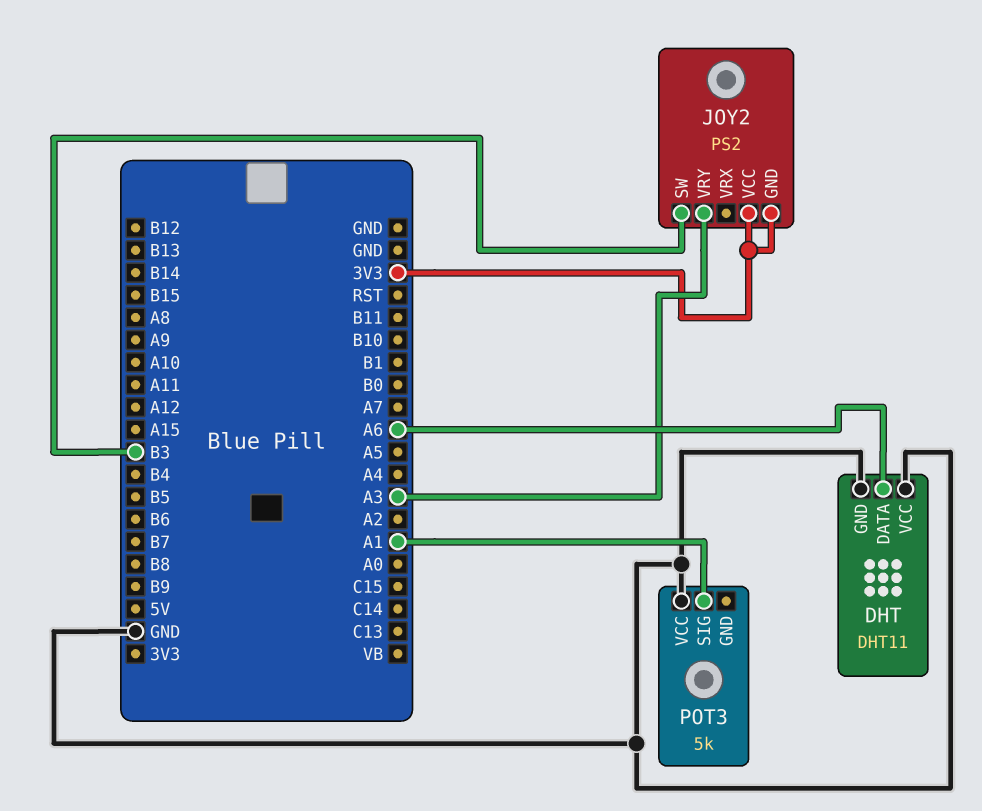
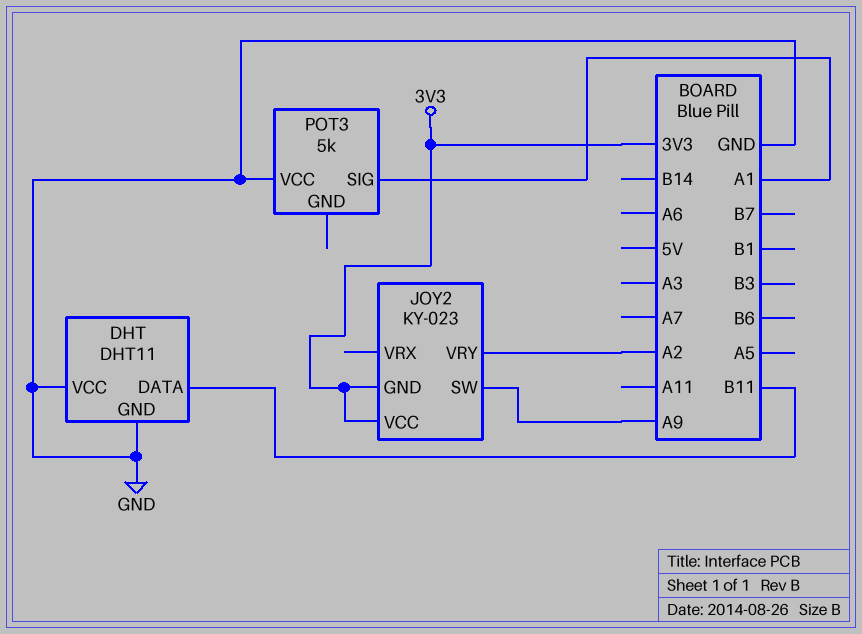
DHT pin DATA: A6 -> B11
JOY2: PS2 -> KY-023
JOY2 pin SW: B3 -> A9
JOY2 pin VRY: A3 -> A2

